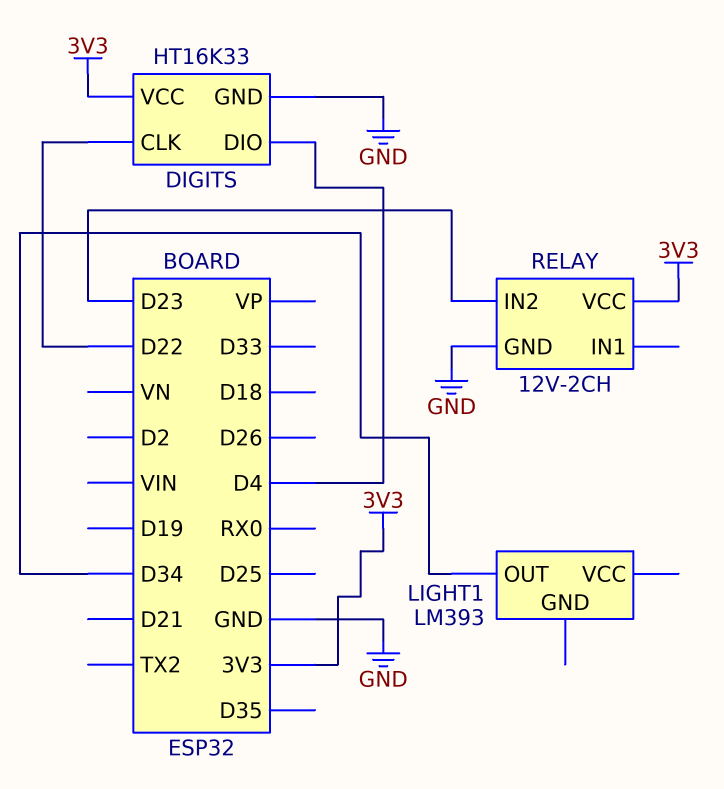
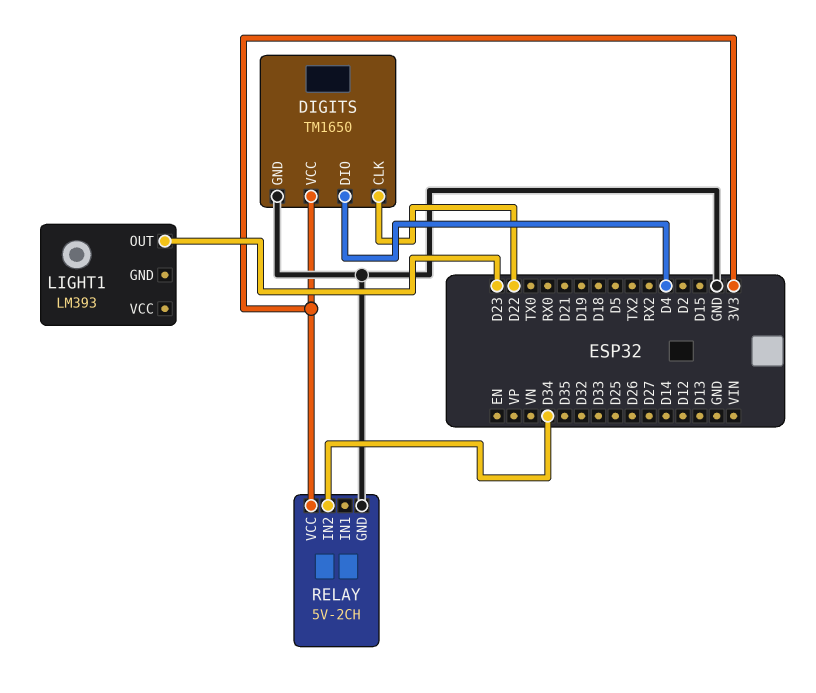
DIGITS: HT16K33 -> TM1650
LIGHT1 pin OUT: D34 -> D23
RELAY: 12V-2CH -> 5V-2CH
RELAY pin IN2: D23 -> D34

